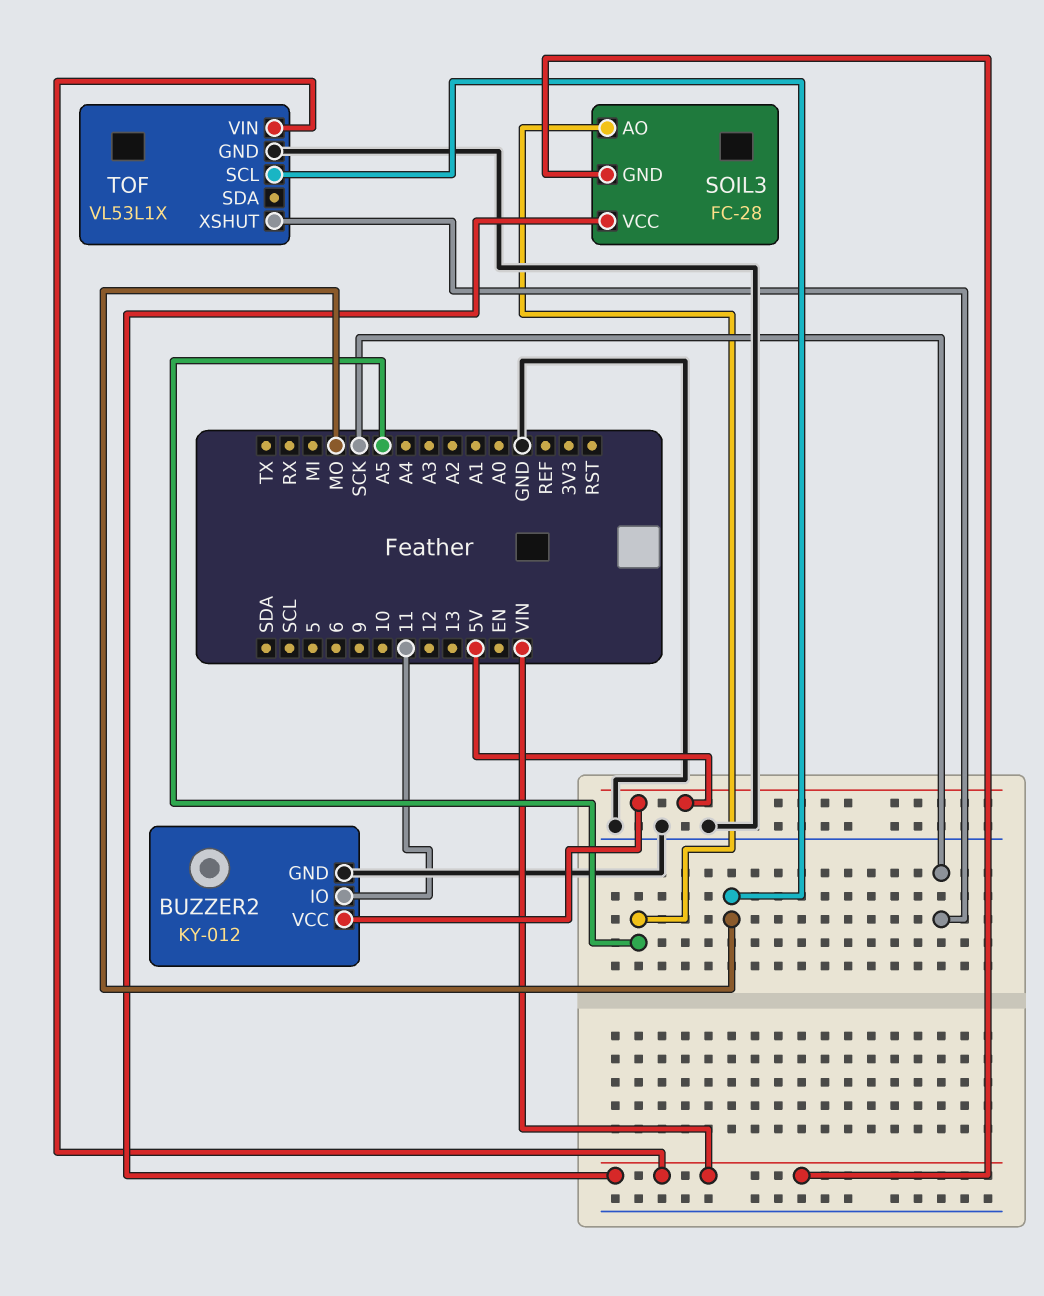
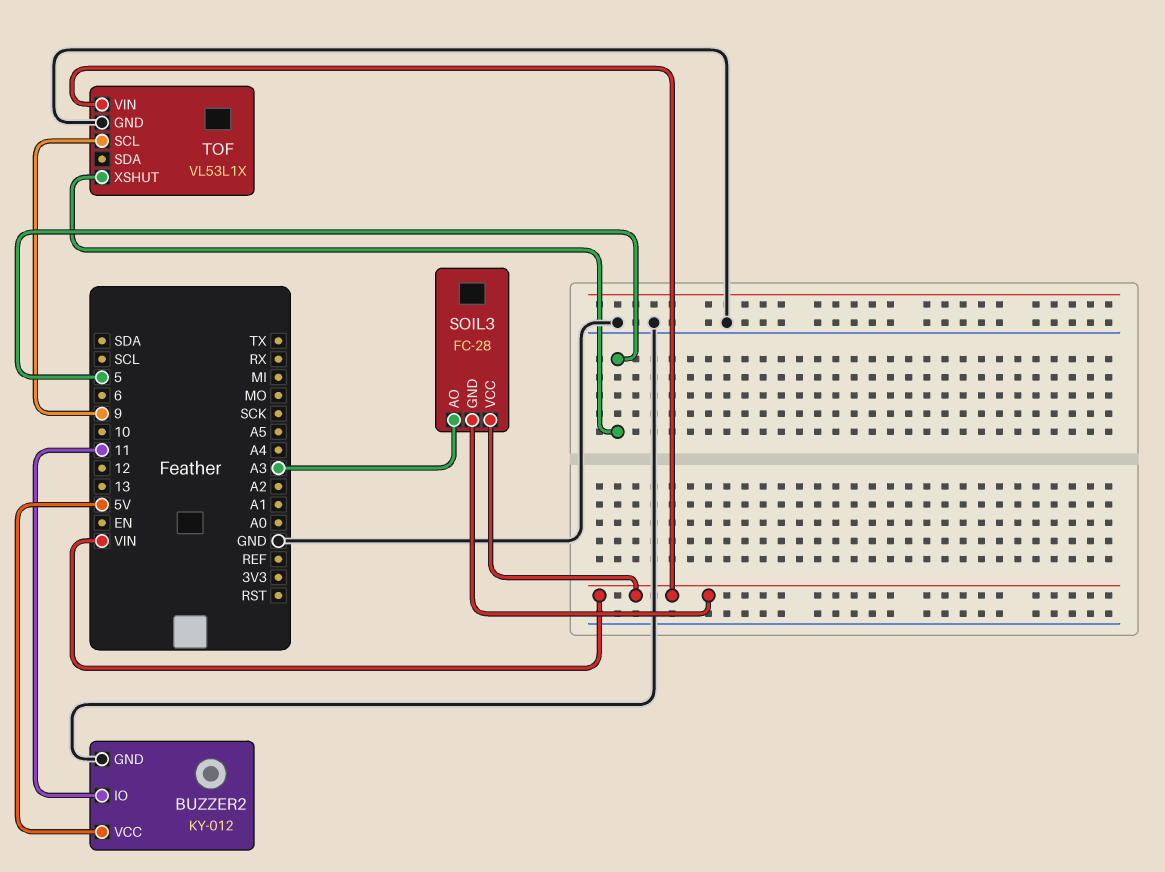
SOIL3 pin AO: A5 -> A3
TOF pin SCL: MO -> 9
TOF pin XSHUT: SCK -> 5

